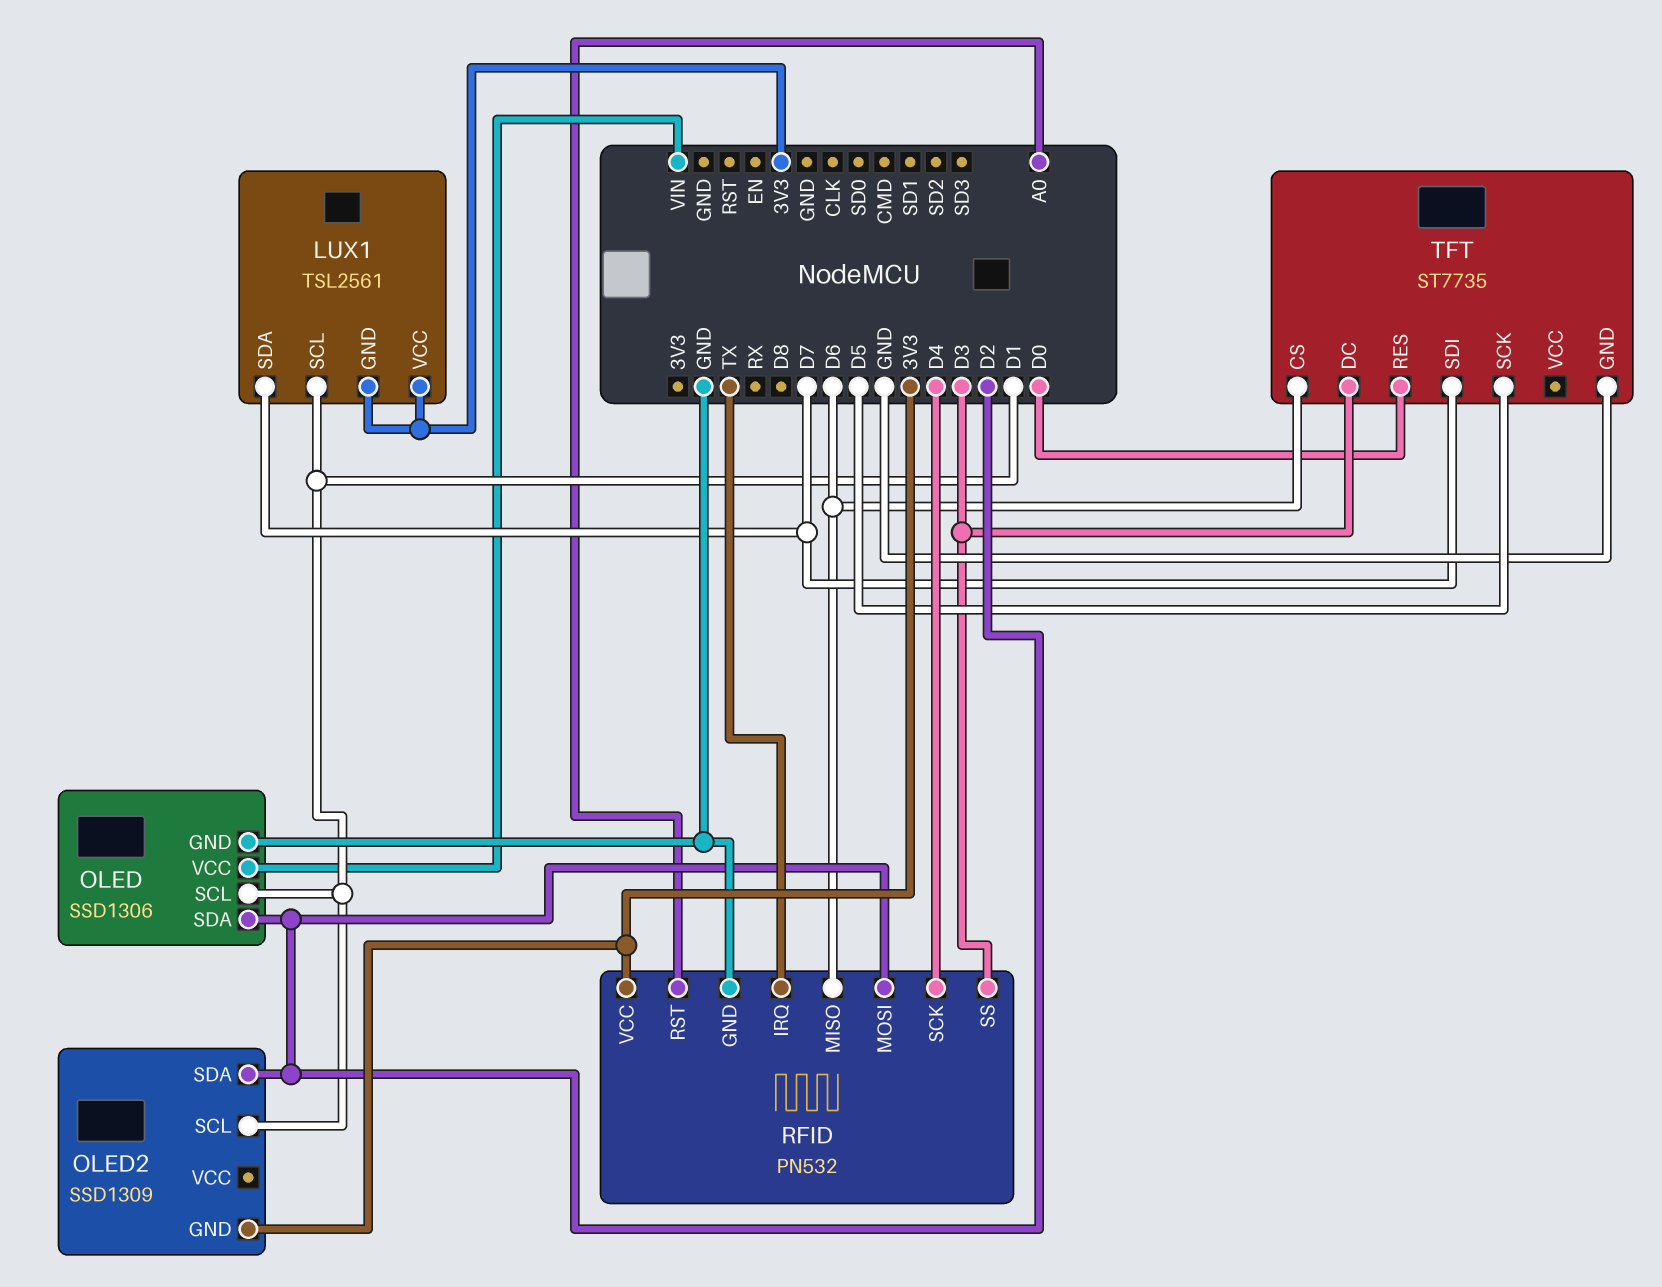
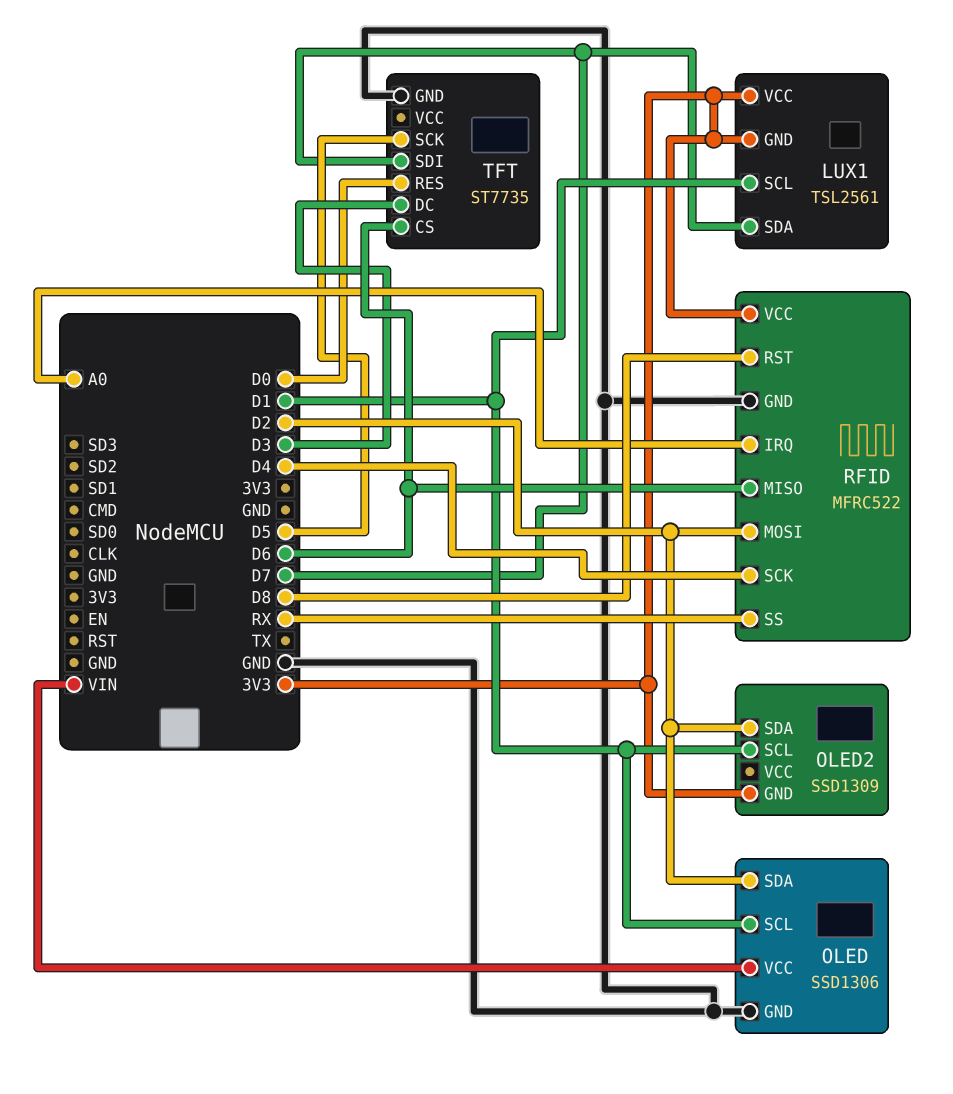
RFID: PN532 -> MFRC522
RFID pin IRQ: TX -> A0
RFID pin RST: A0 -> D8
RFID pin SS: D3 -> RX

